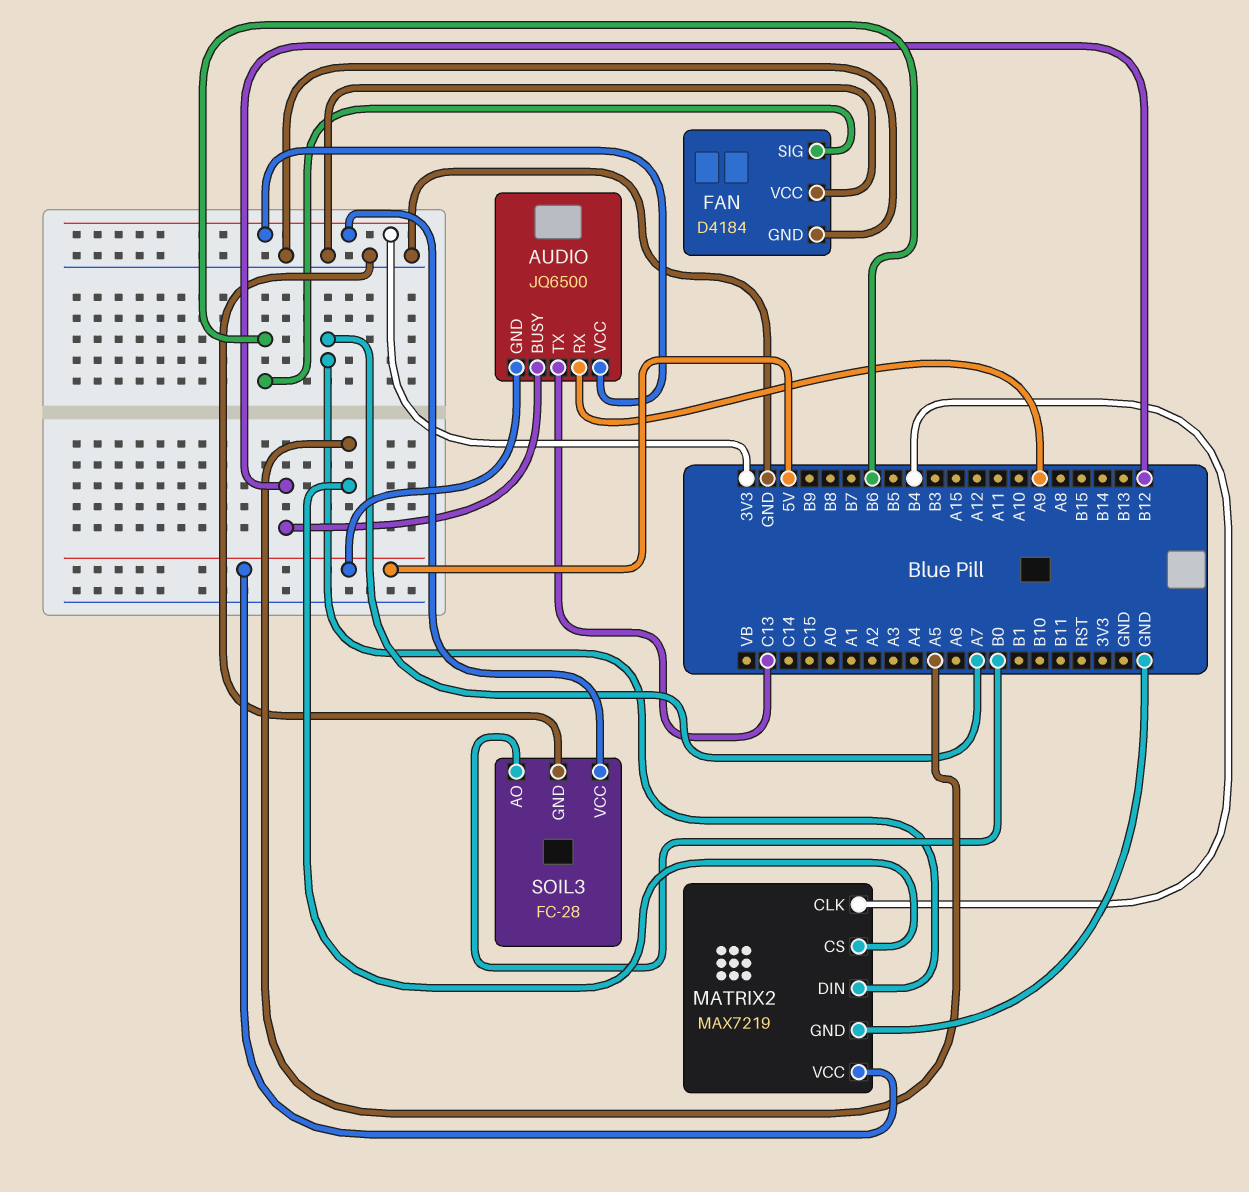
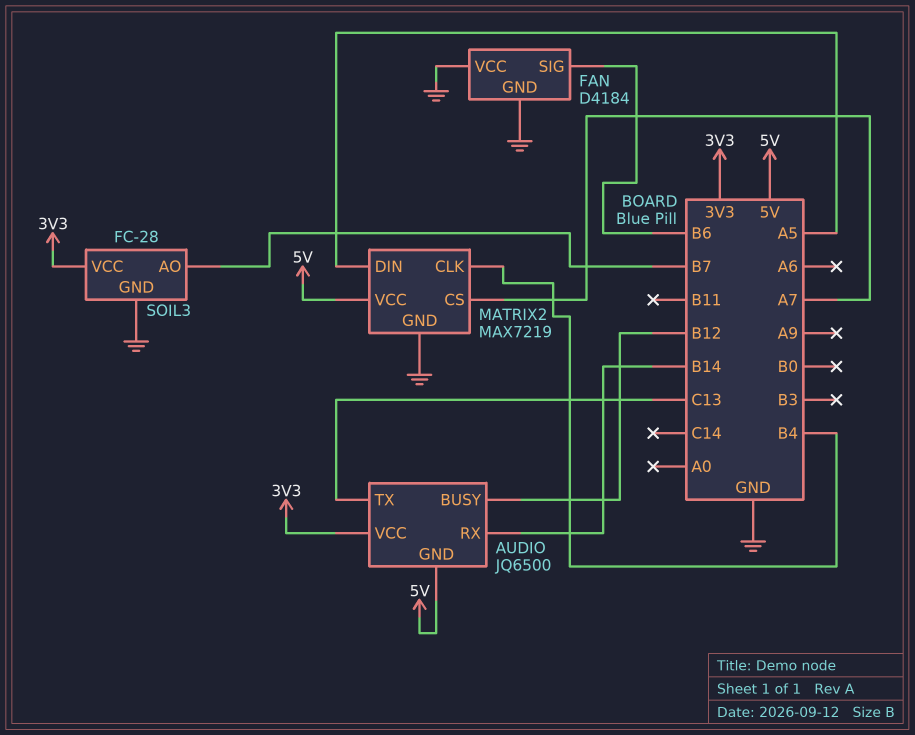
AUDIO pin RX: A9 -> B14
MATRIX2 pin CS: A5 -> A7
MATRIX2 pin DIN: A7 -> A5
SOIL3 pin AO: B0 -> B7

